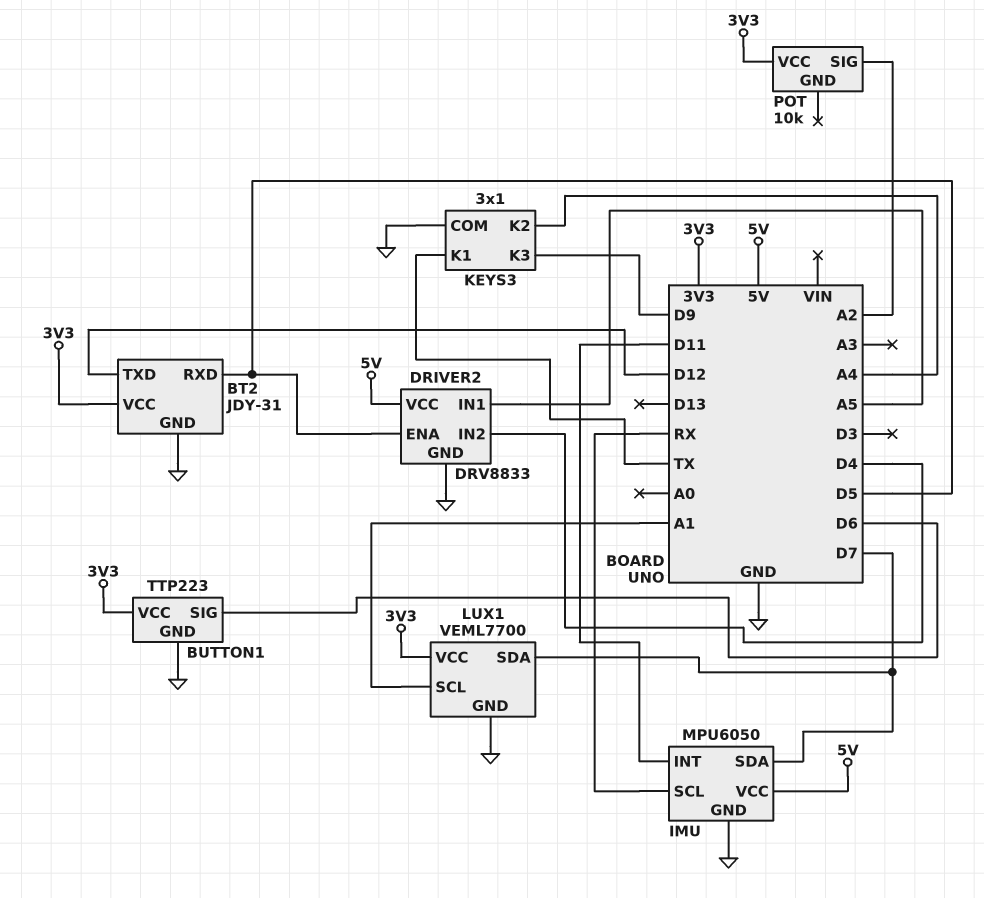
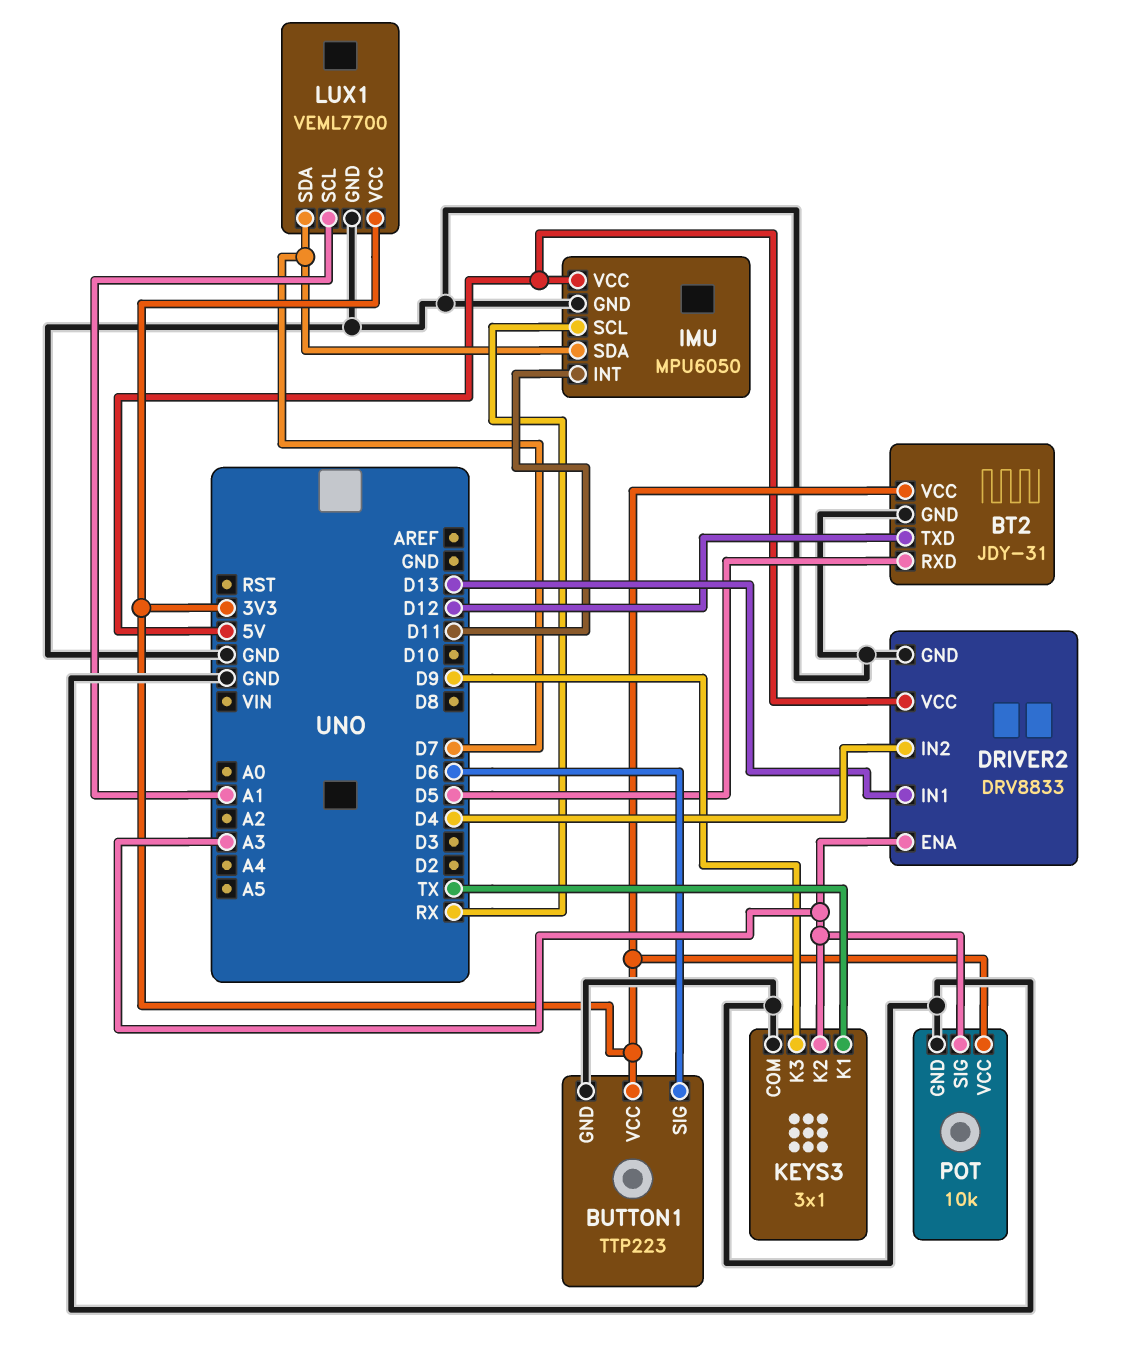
DRIVER2 pin ENA: D5 -> A3
DRIVER2 pin IN1: A5 -> D13
KEYS3 pin K2: A4 -> A3
POT pin GND: none -> GND
POT pin SIG: A2 -> A3

